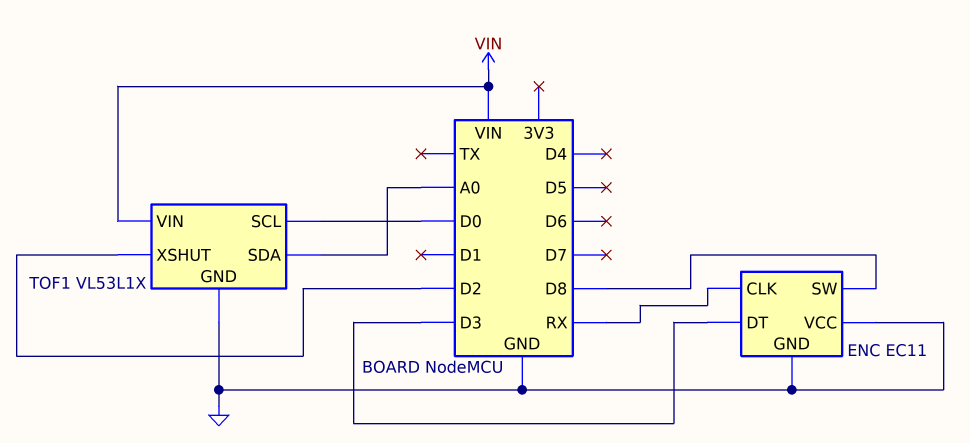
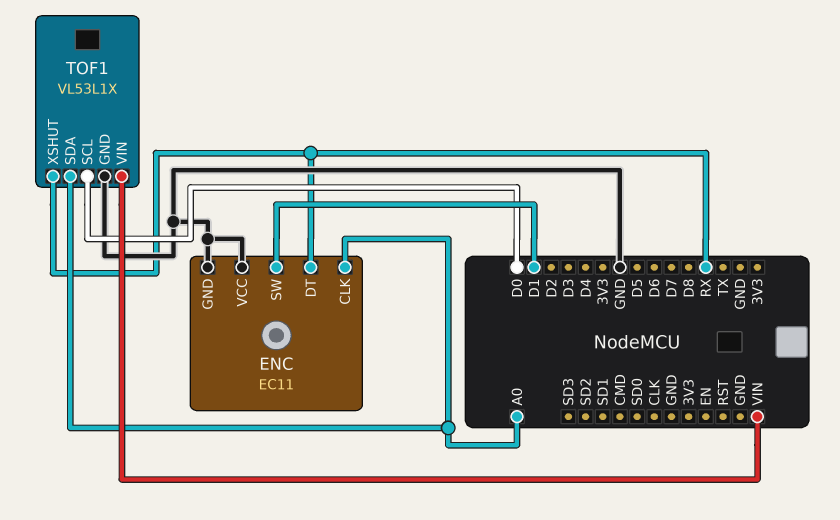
ENC pin CLK: RX -> A0
ENC pin DT: D3 -> RX
ENC pin SW: D8 -> D1
TOF1 pin XSHUT: D2 -> RX

